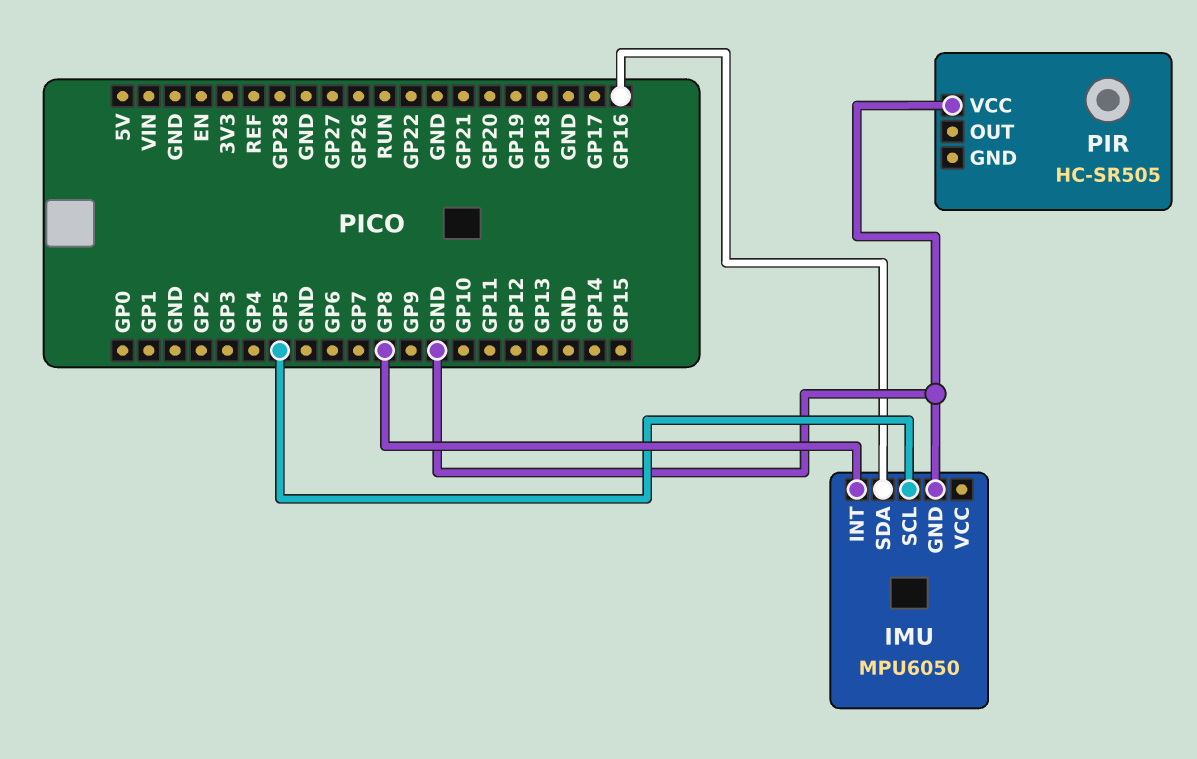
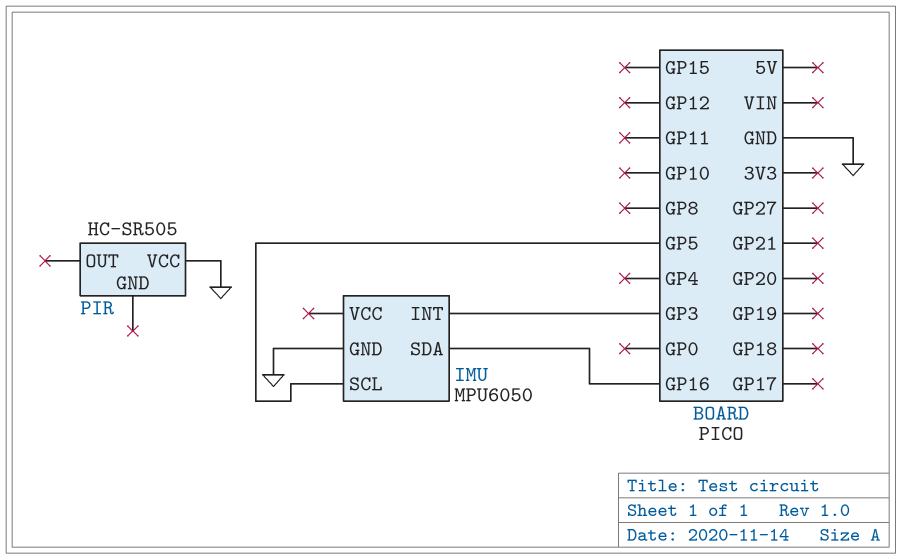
IMU pin INT: GP8 -> GP3

